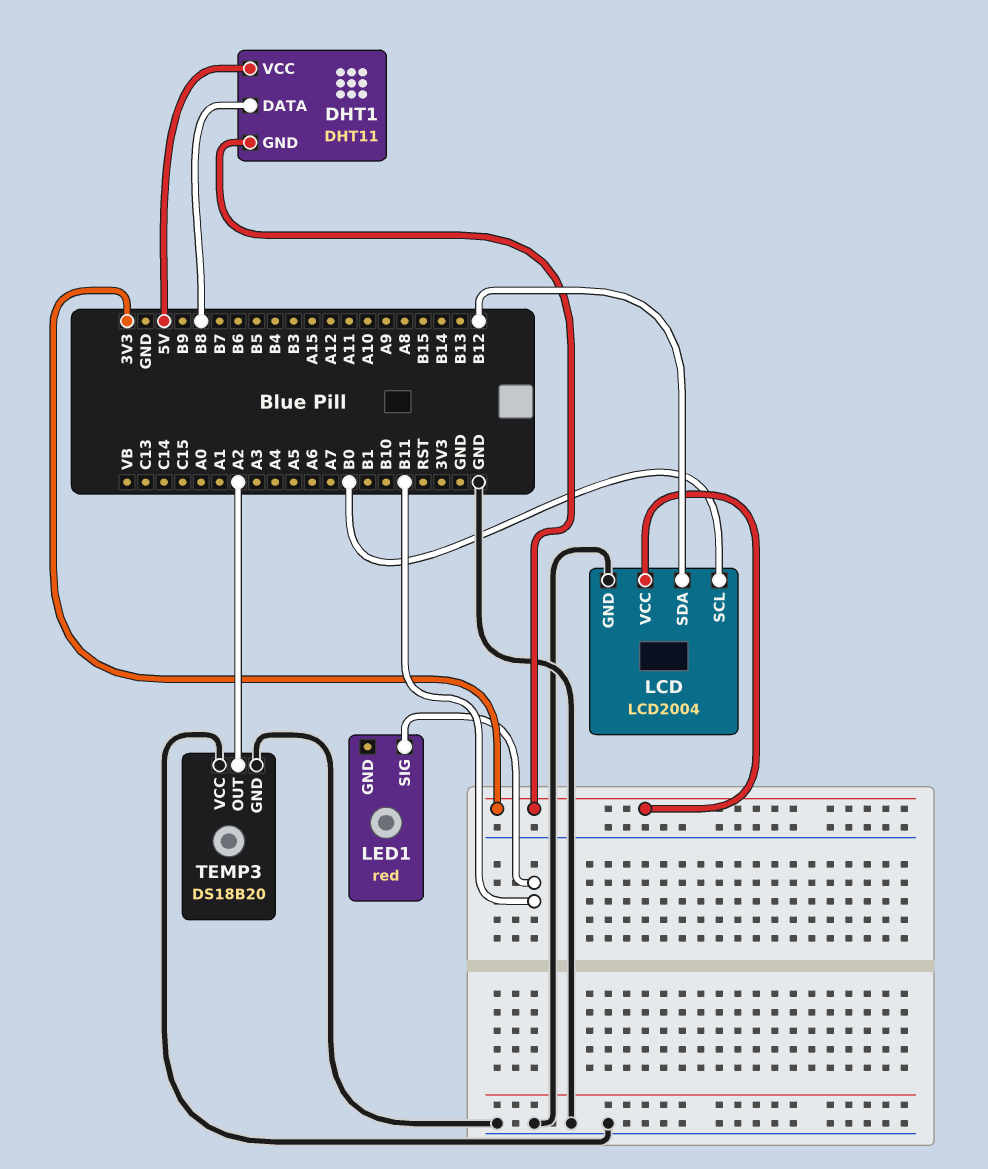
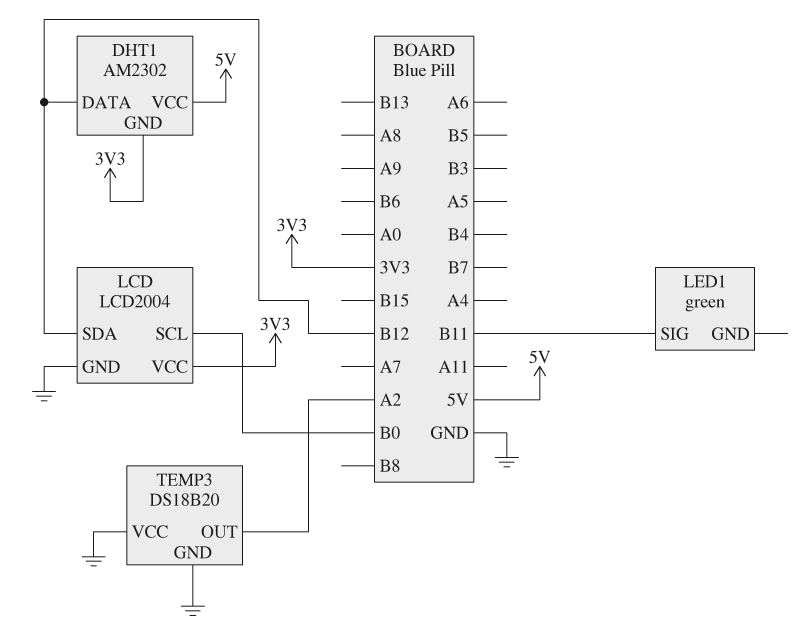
DHT1: DHT11 -> AM2302
DHT1 pin DATA: B8 -> B12
LED1: red -> green

